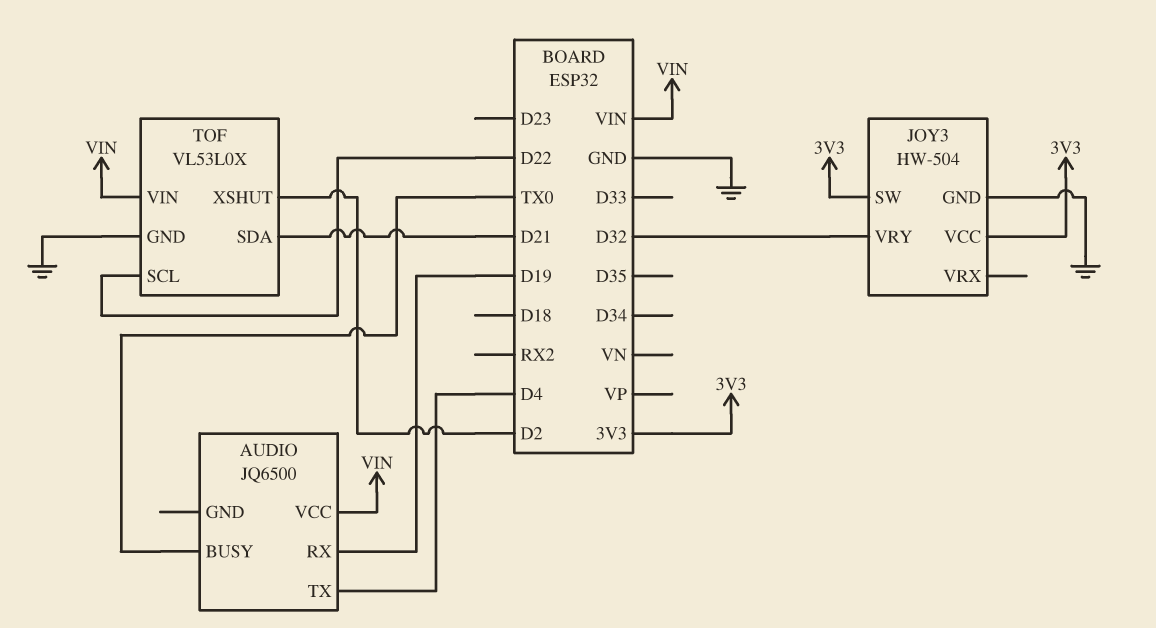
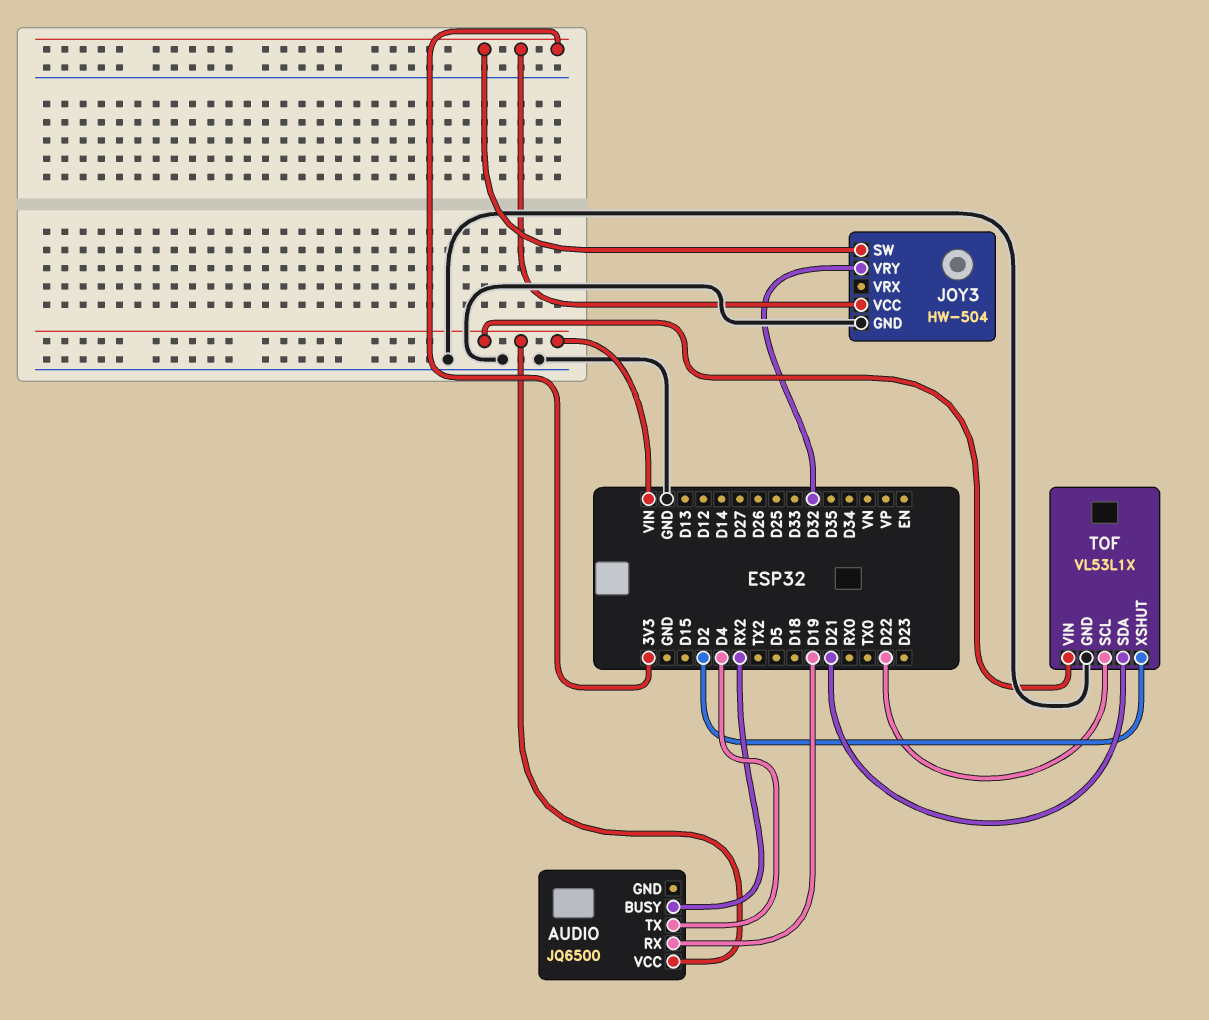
AUDIO pin BUSY: TX0 -> RX2
TOF: VL53L0X -> VL53L1X

